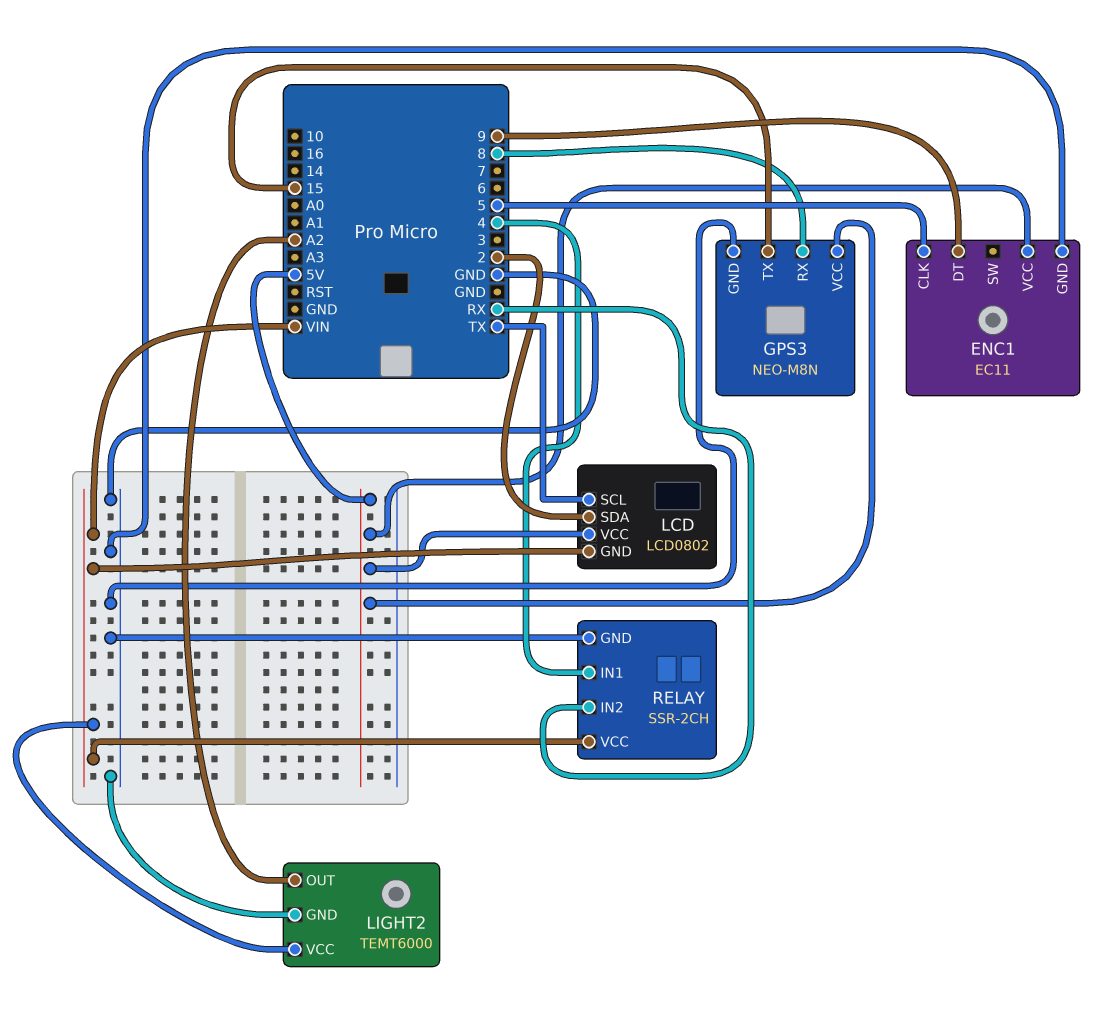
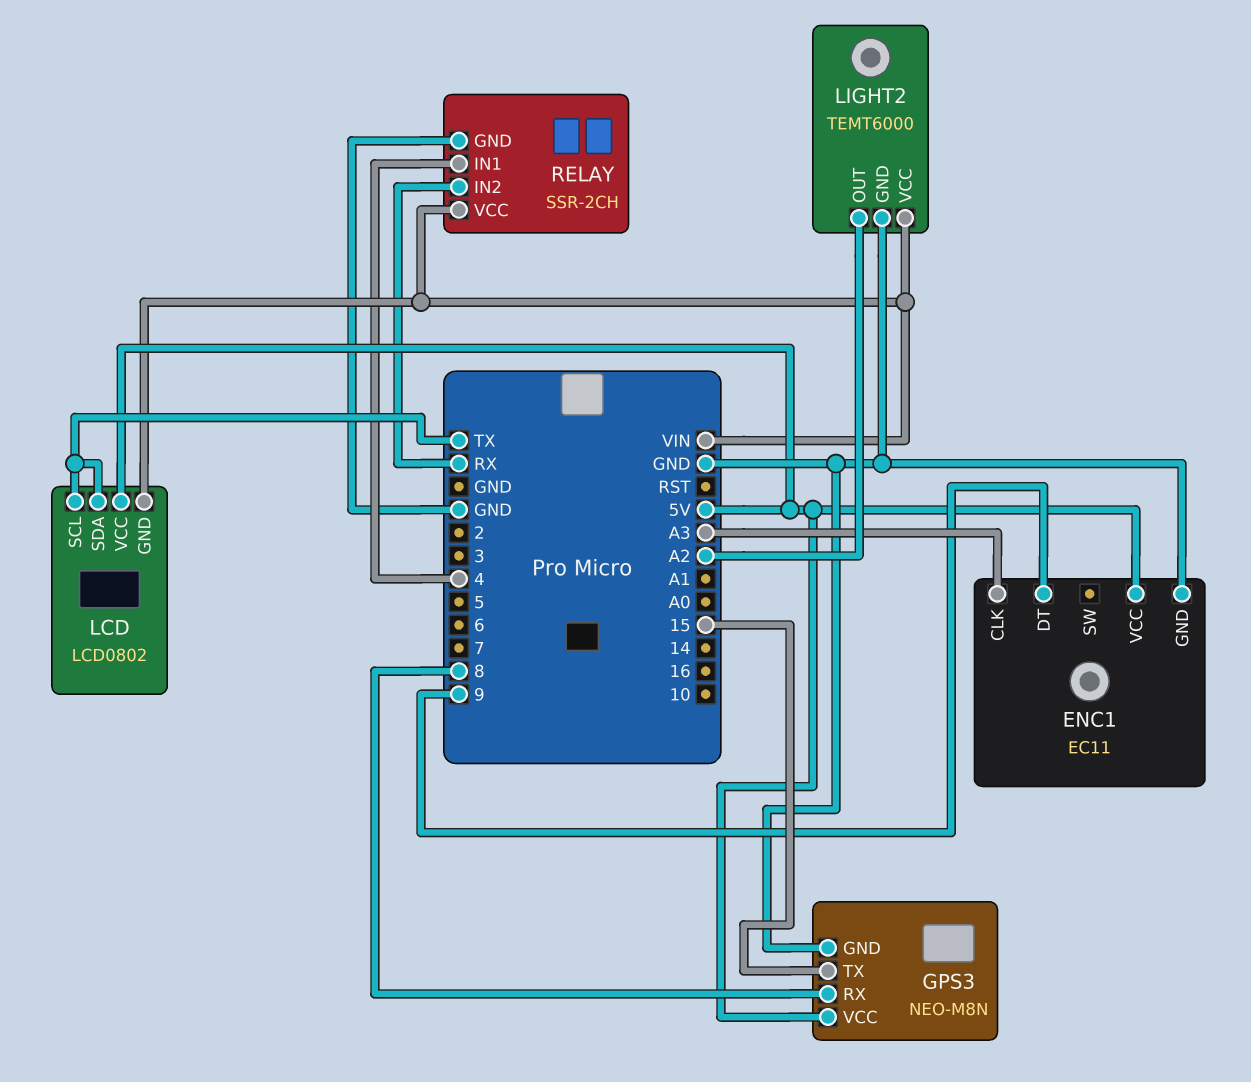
ENC1 pin CLK: 5 -> A3
LCD pin SDA: 2 -> TX

